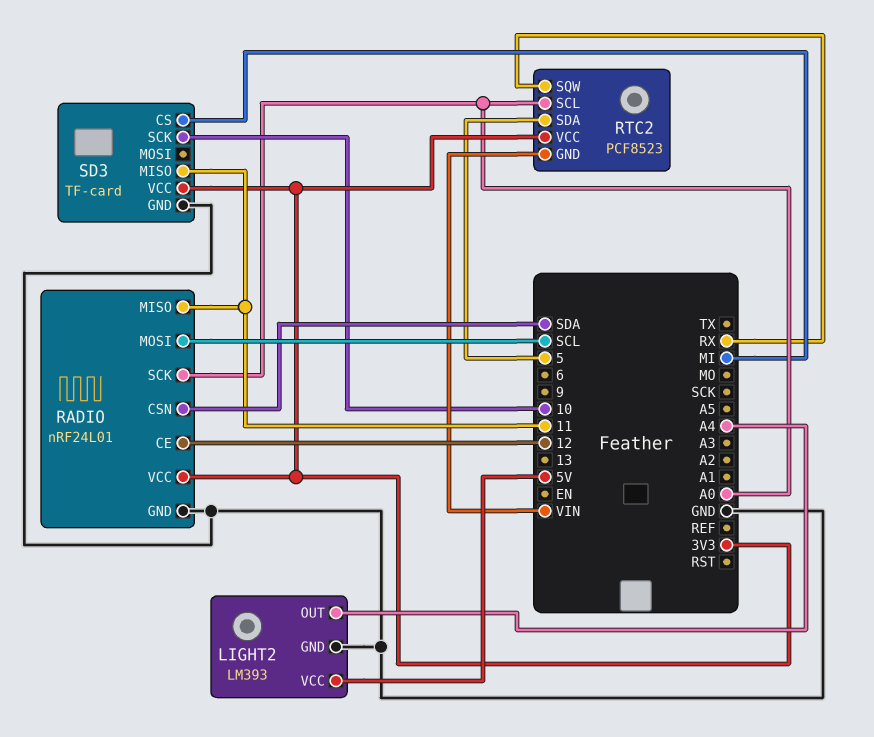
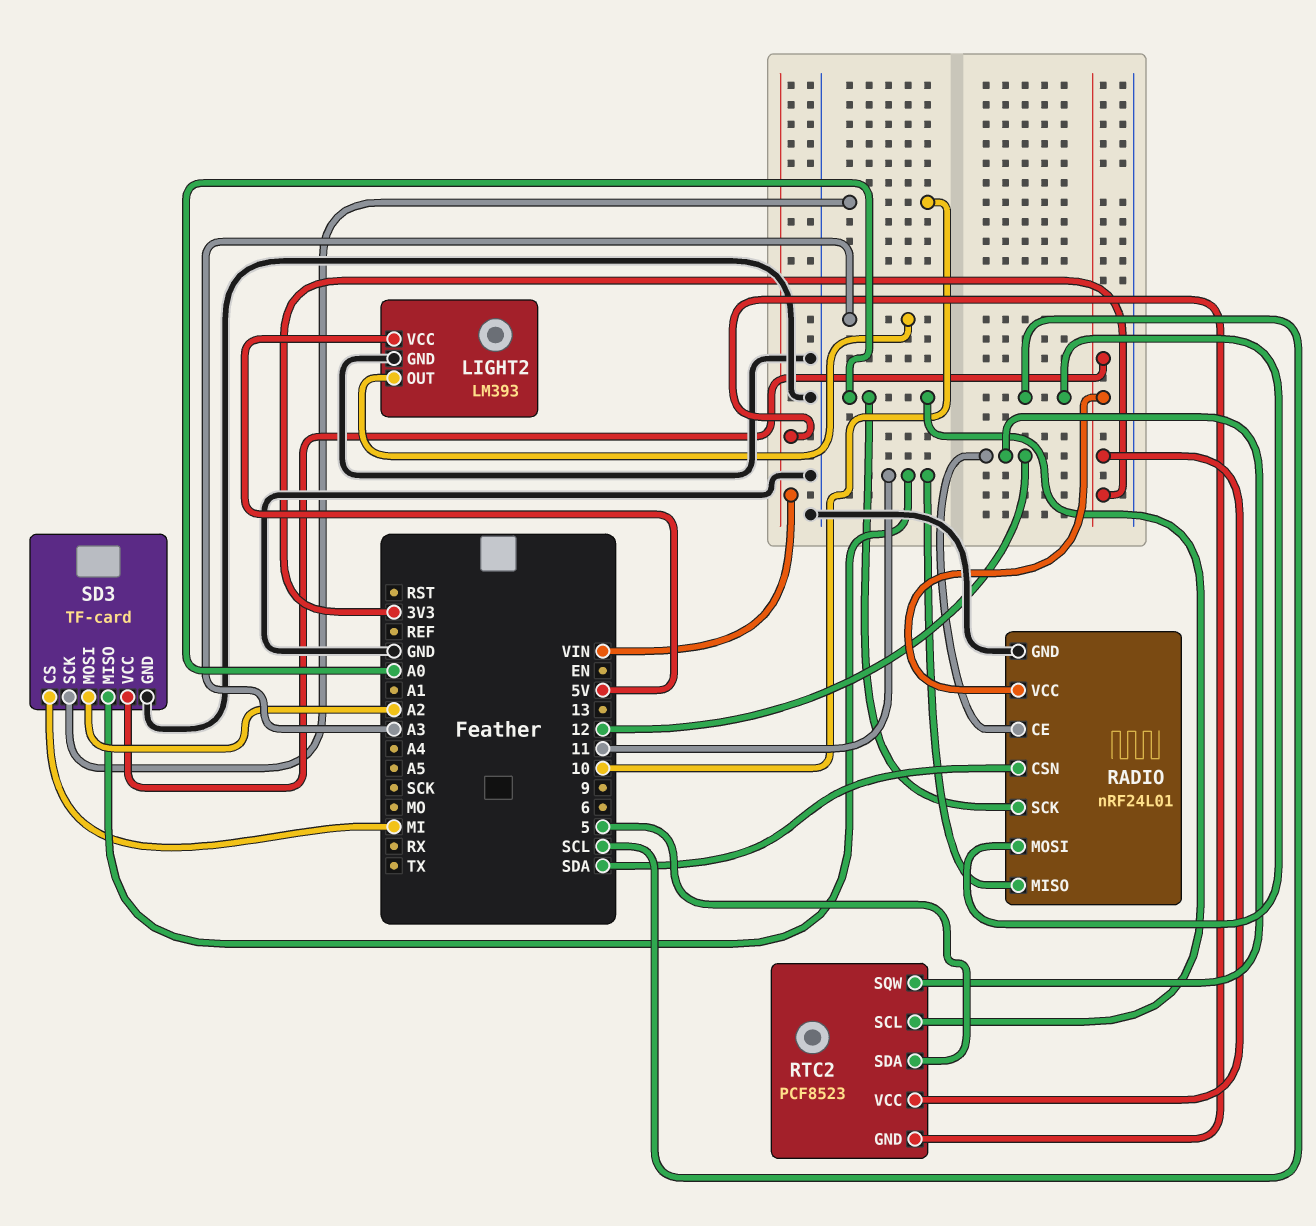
LIGHT2 pin OUT: A4 -> A3
RTC2 pin SQW: RX -> 12
SD3 pin MOSI: none -> A2

